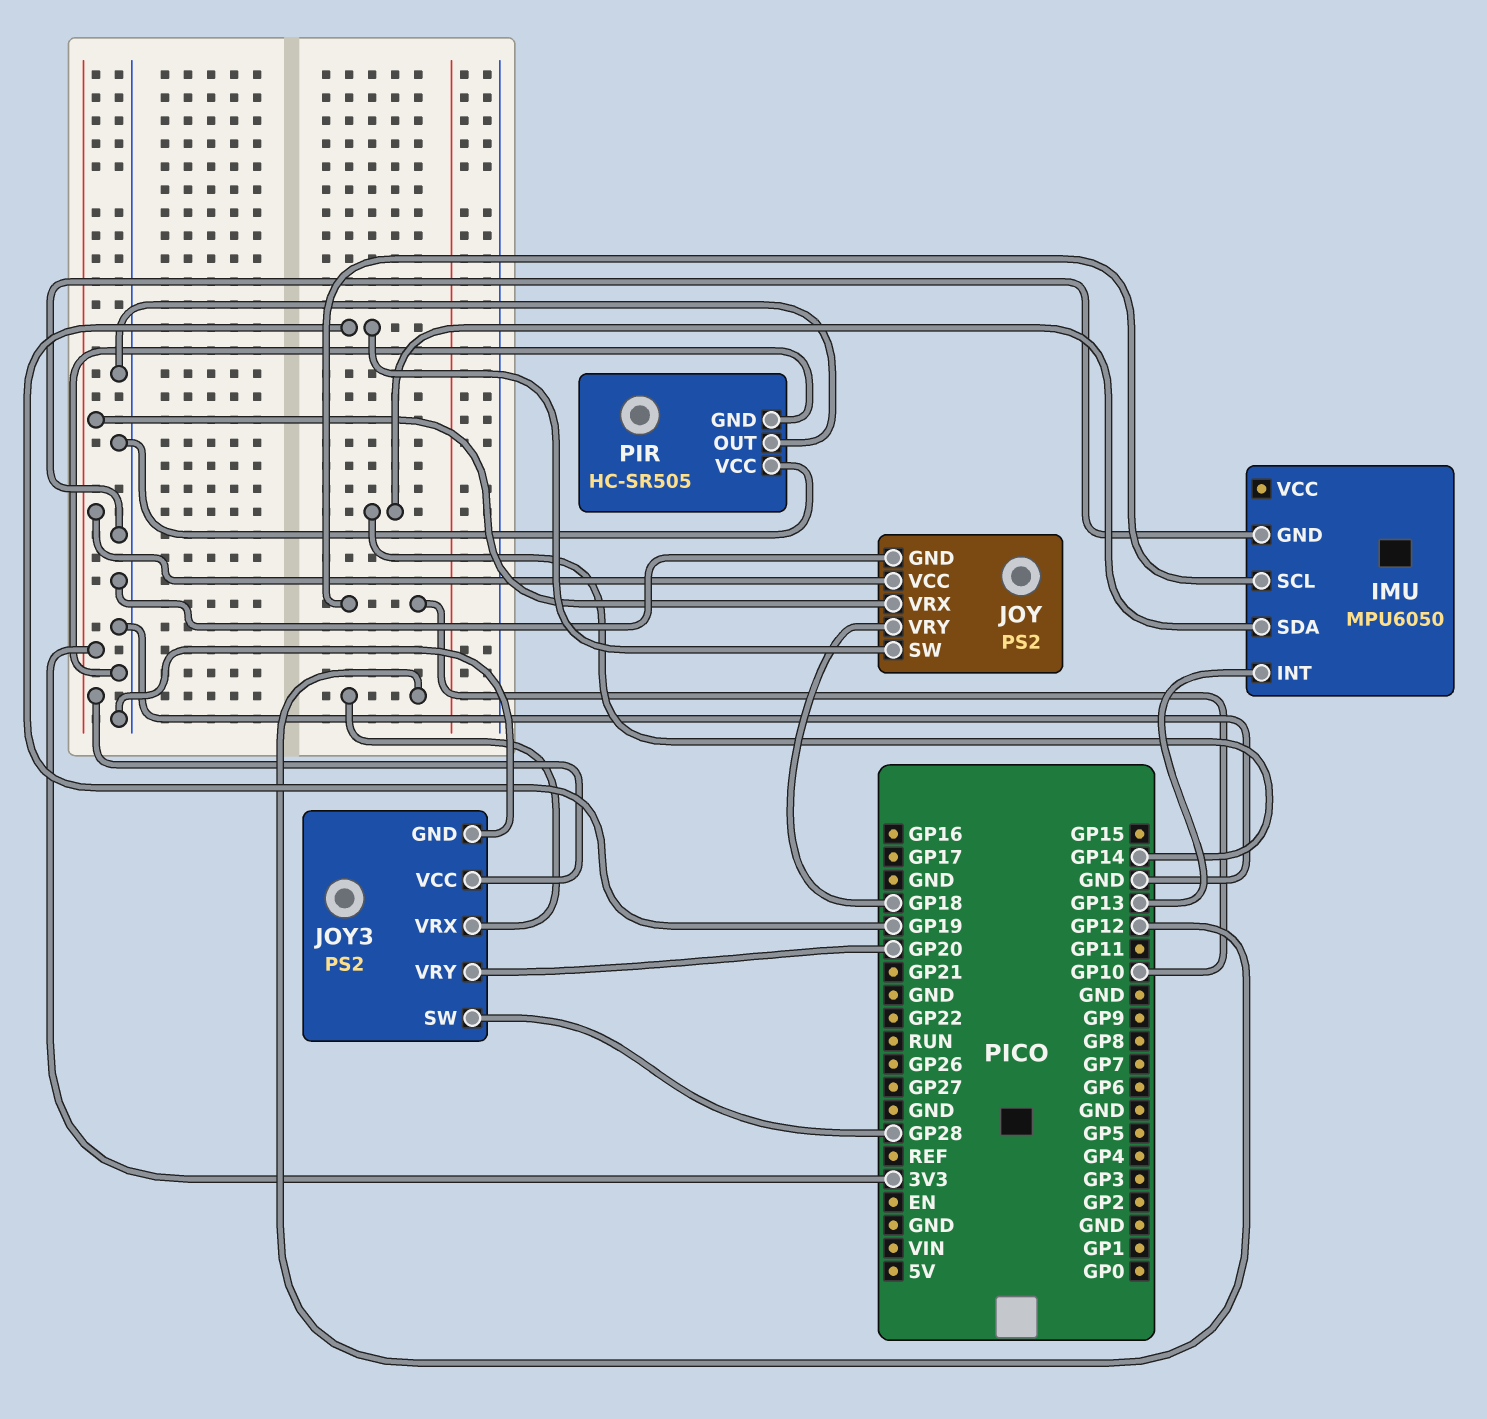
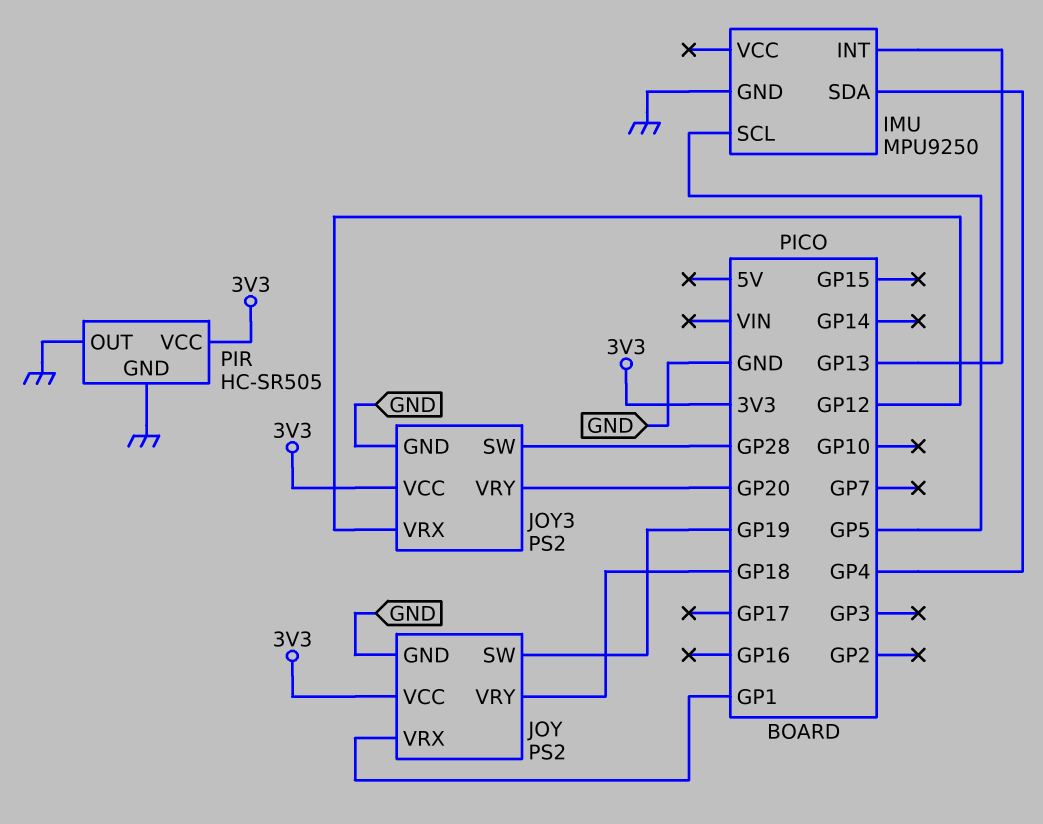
IMU: MPU6050 -> MPU9250
IMU pin SCL: GP10 -> GP5
IMU pin SDA: GP14 -> GP4
JOY pin VRX: 3V3 -> GP1
PIR pin VCC: GND -> 3V3

